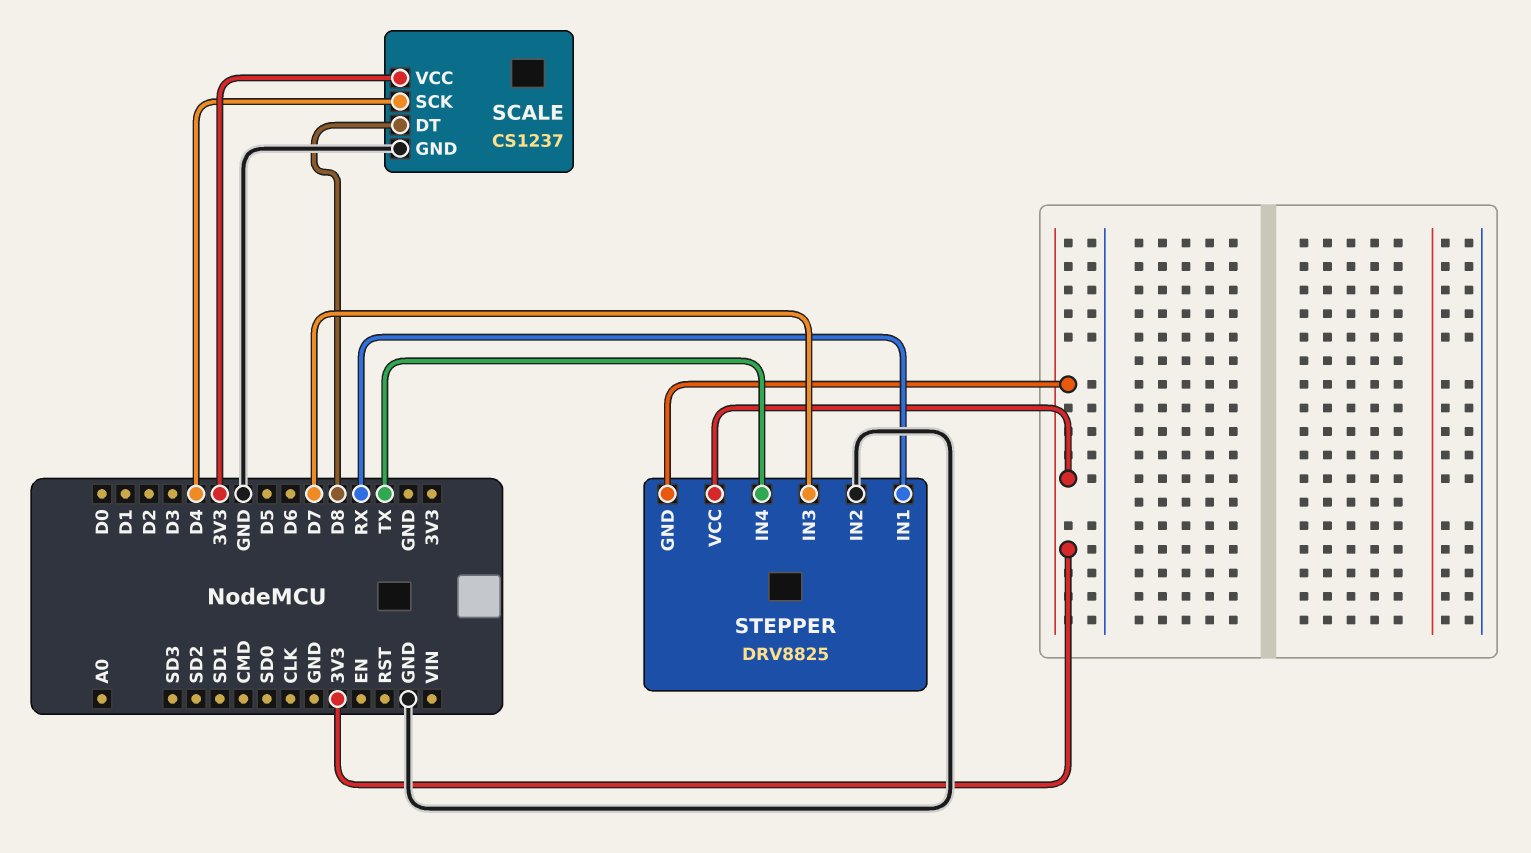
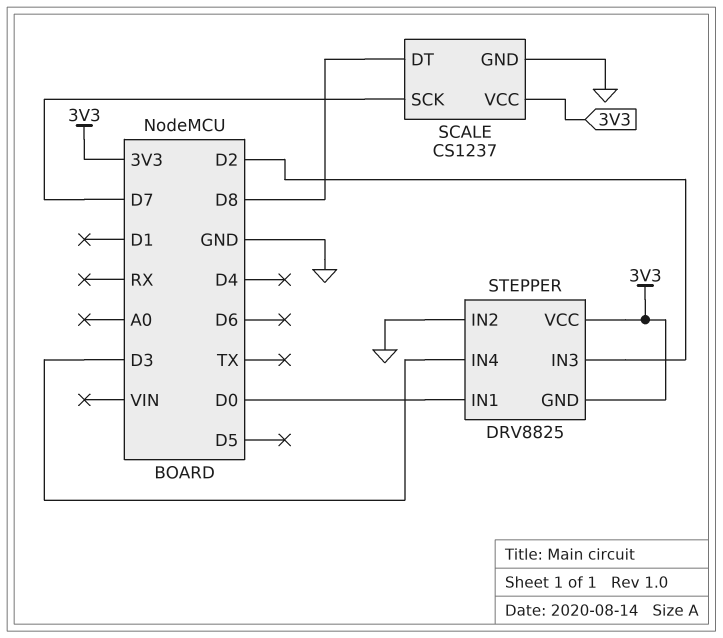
SCALE pin SCK: D4 -> D7
STEPPER pin IN1: RX -> D0
STEPPER pin IN3: D7 -> D2
STEPPER pin IN4: TX -> D3

